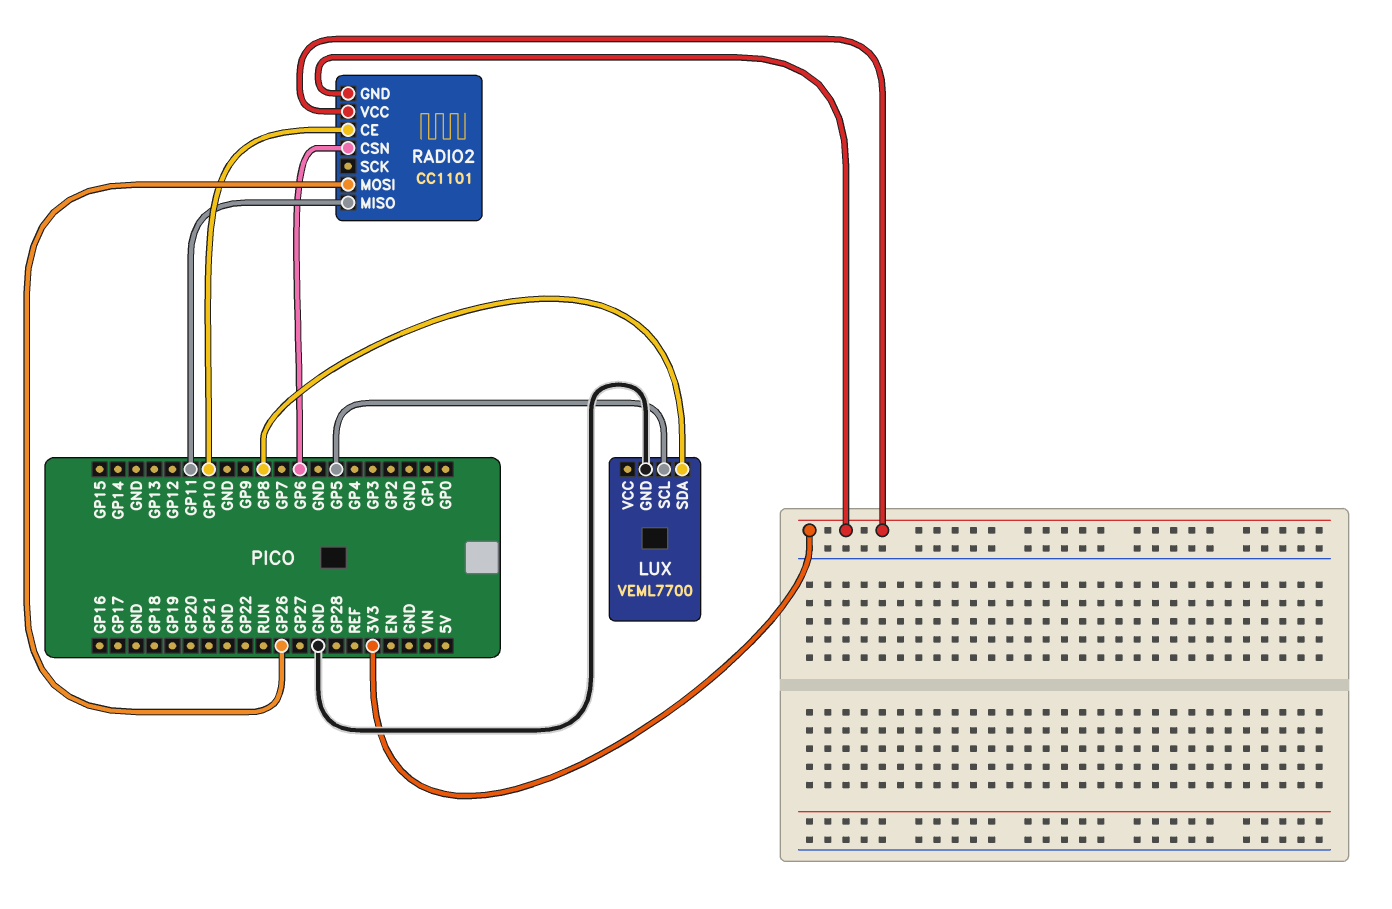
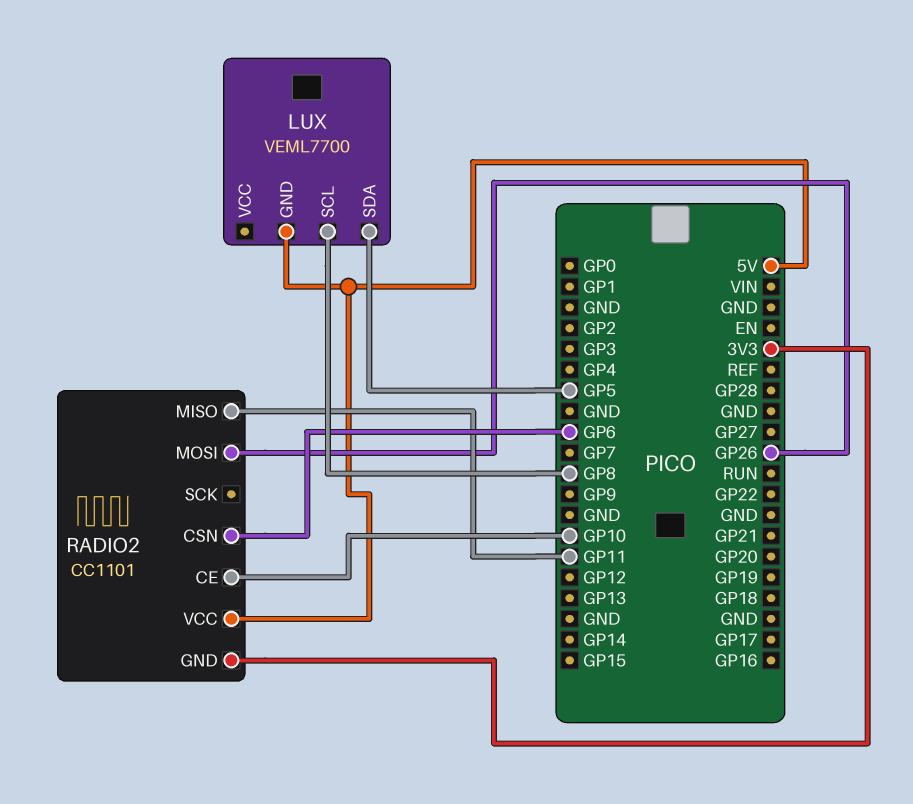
LUX pin GND: GND -> 5V
LUX pin SCL: GP5 -> GP8
LUX pin SDA: GP8 -> GP5
RADIO2 pin VCC: 3V3 -> 5V

